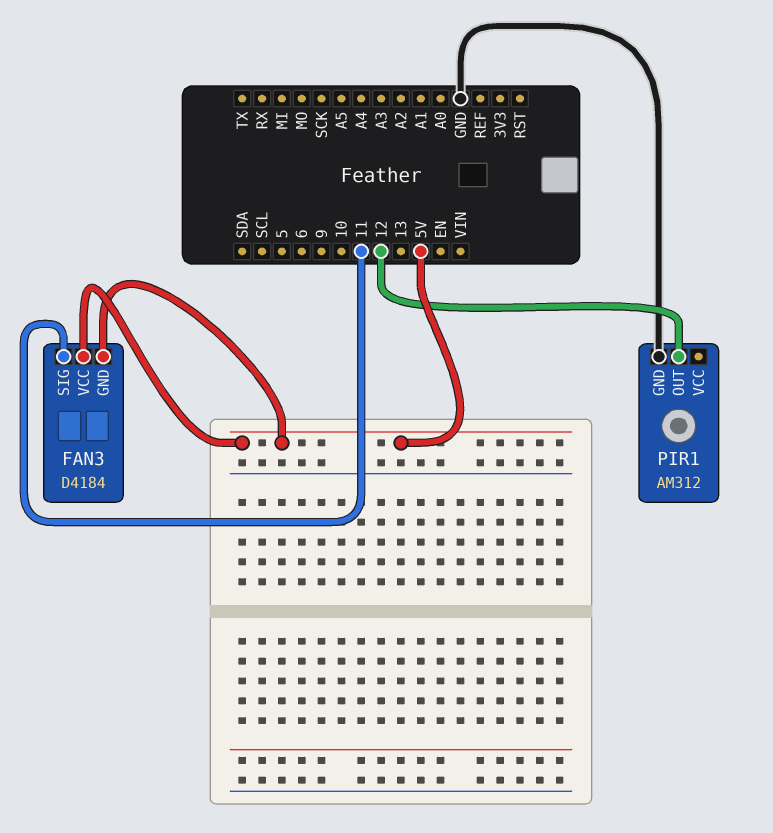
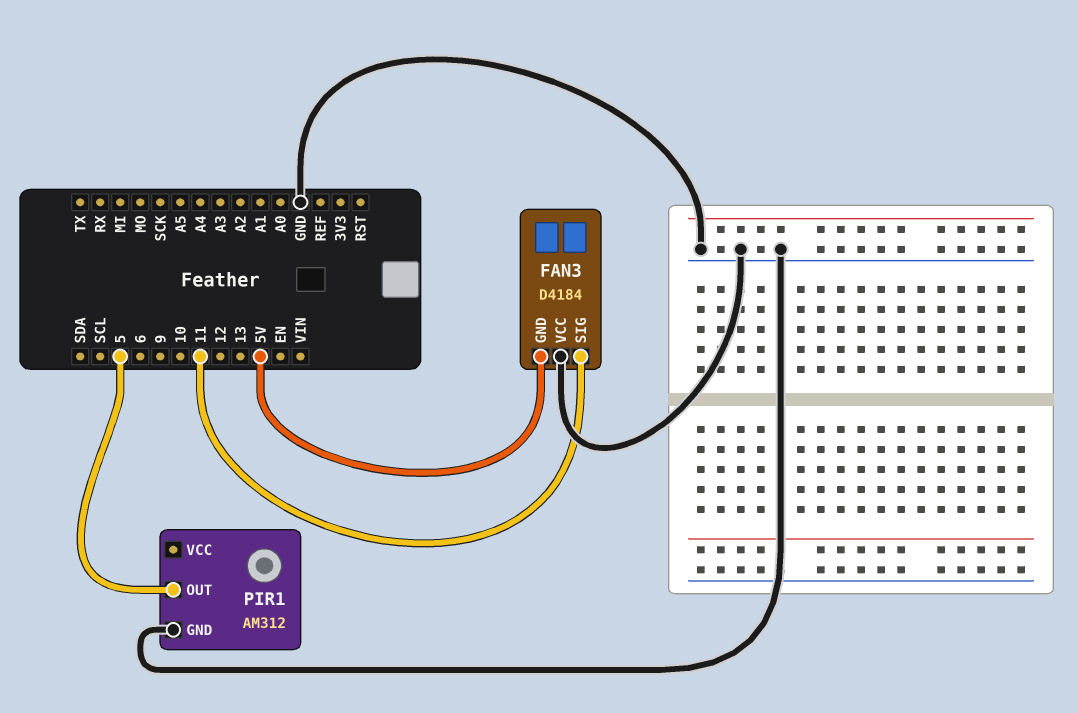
FAN3 pin VCC: 5V -> GND
PIR1 pin OUT: 12 -> 5

